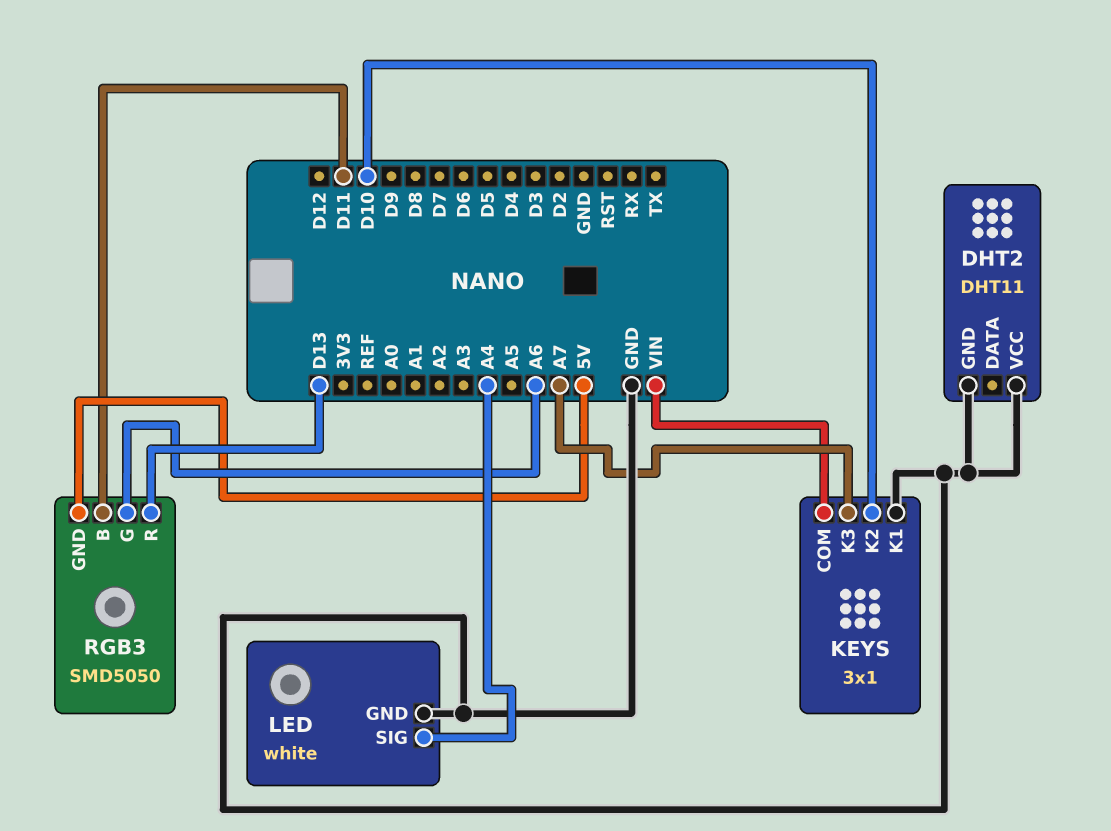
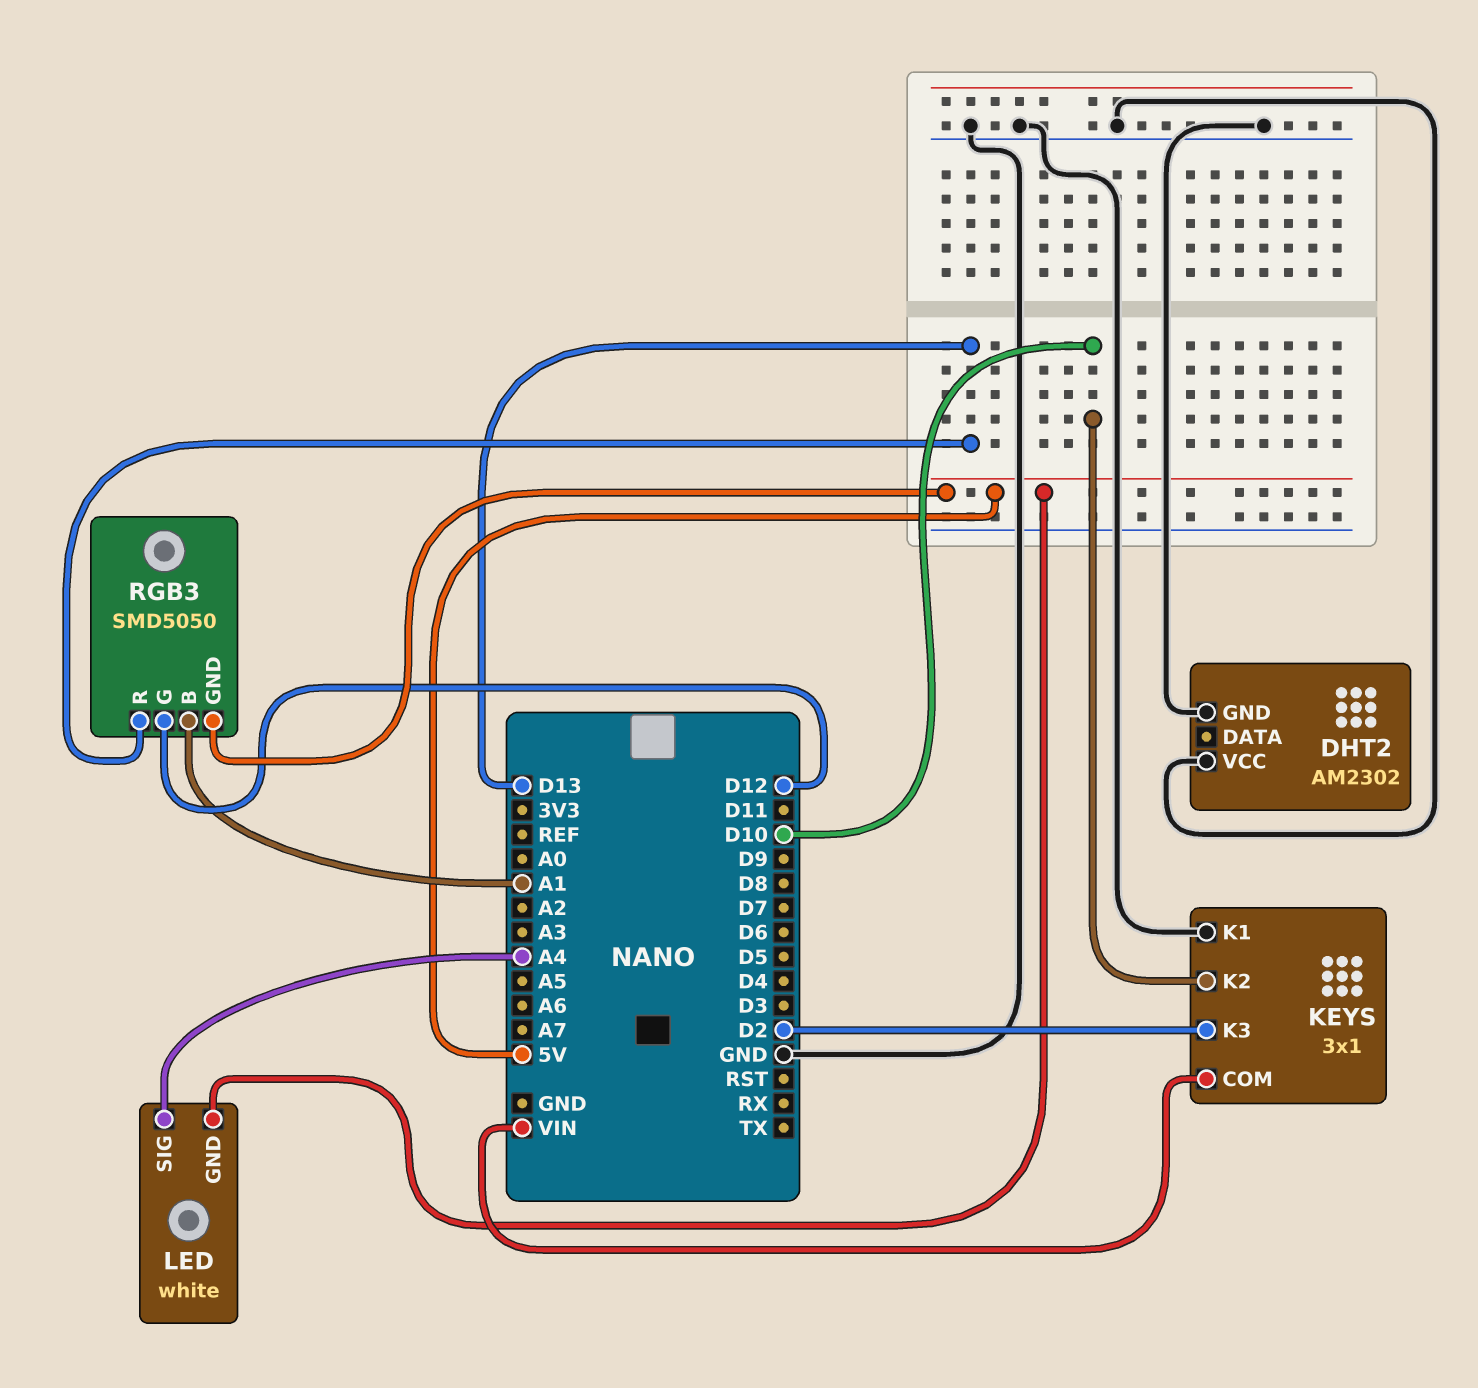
DHT2: DHT11 -> AM2302
KEYS pin K3: A7 -> D2
LED pin GND: GND -> 5V
RGB3 pin B: D11 -> A1
RGB3 pin G: A6 -> D12

